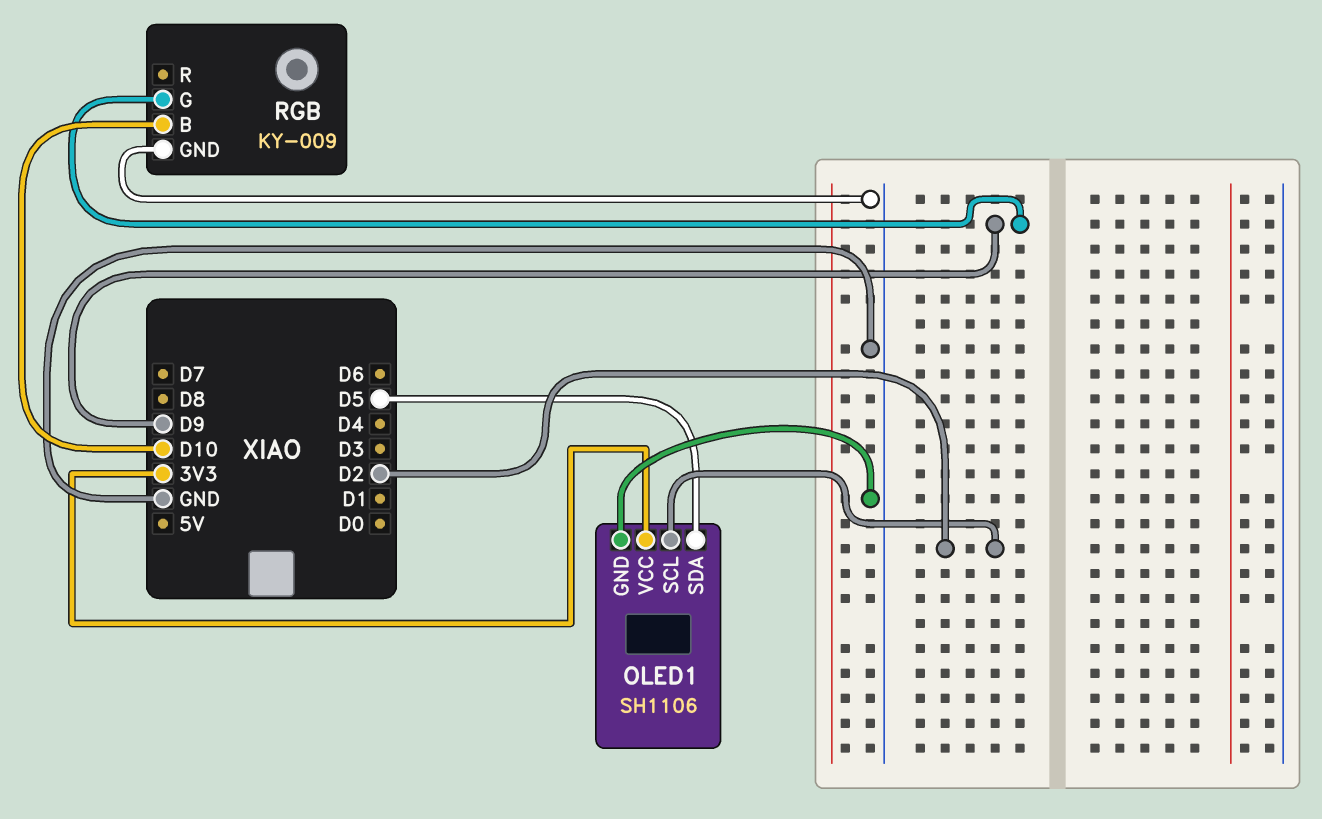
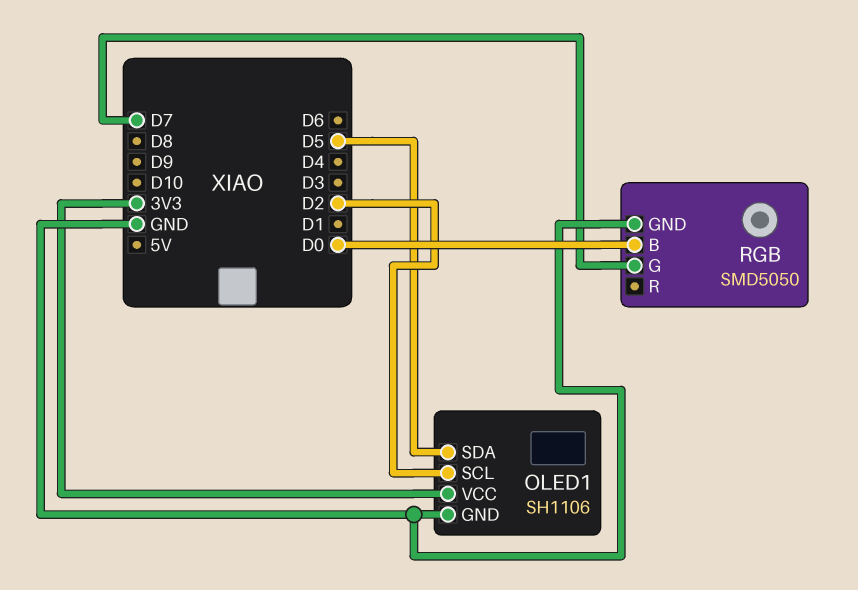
RGB: KY-009 -> SMD5050
RGB pin B: D10 -> D0
RGB pin G: D9 -> D7

